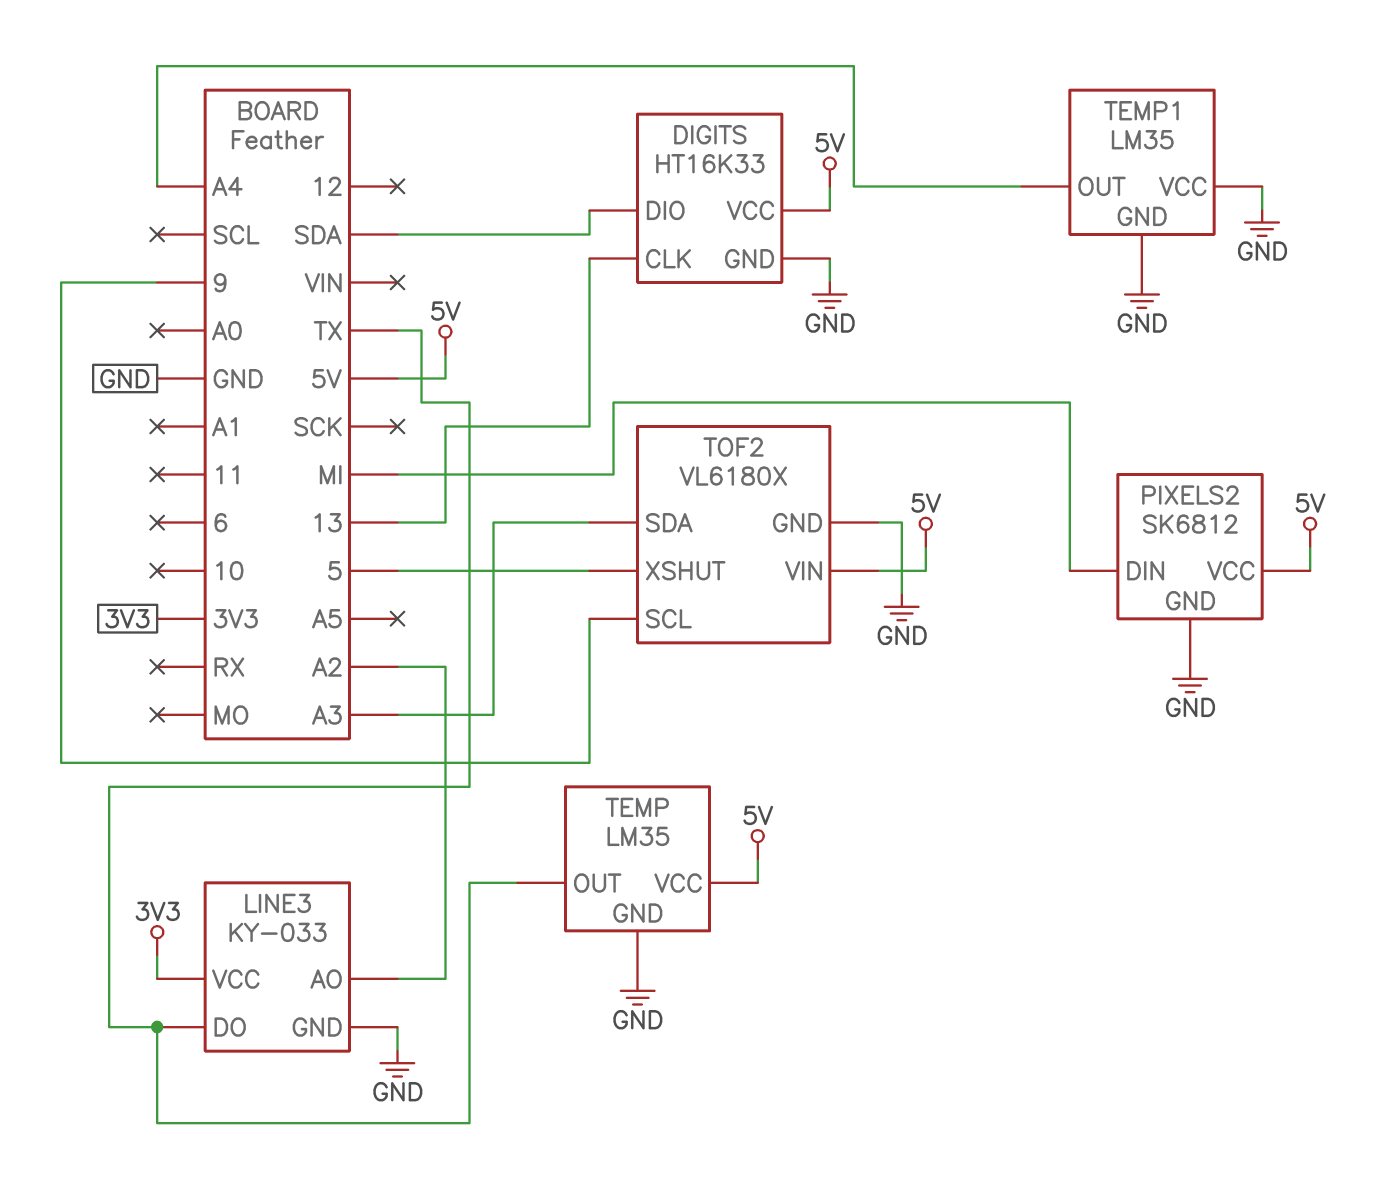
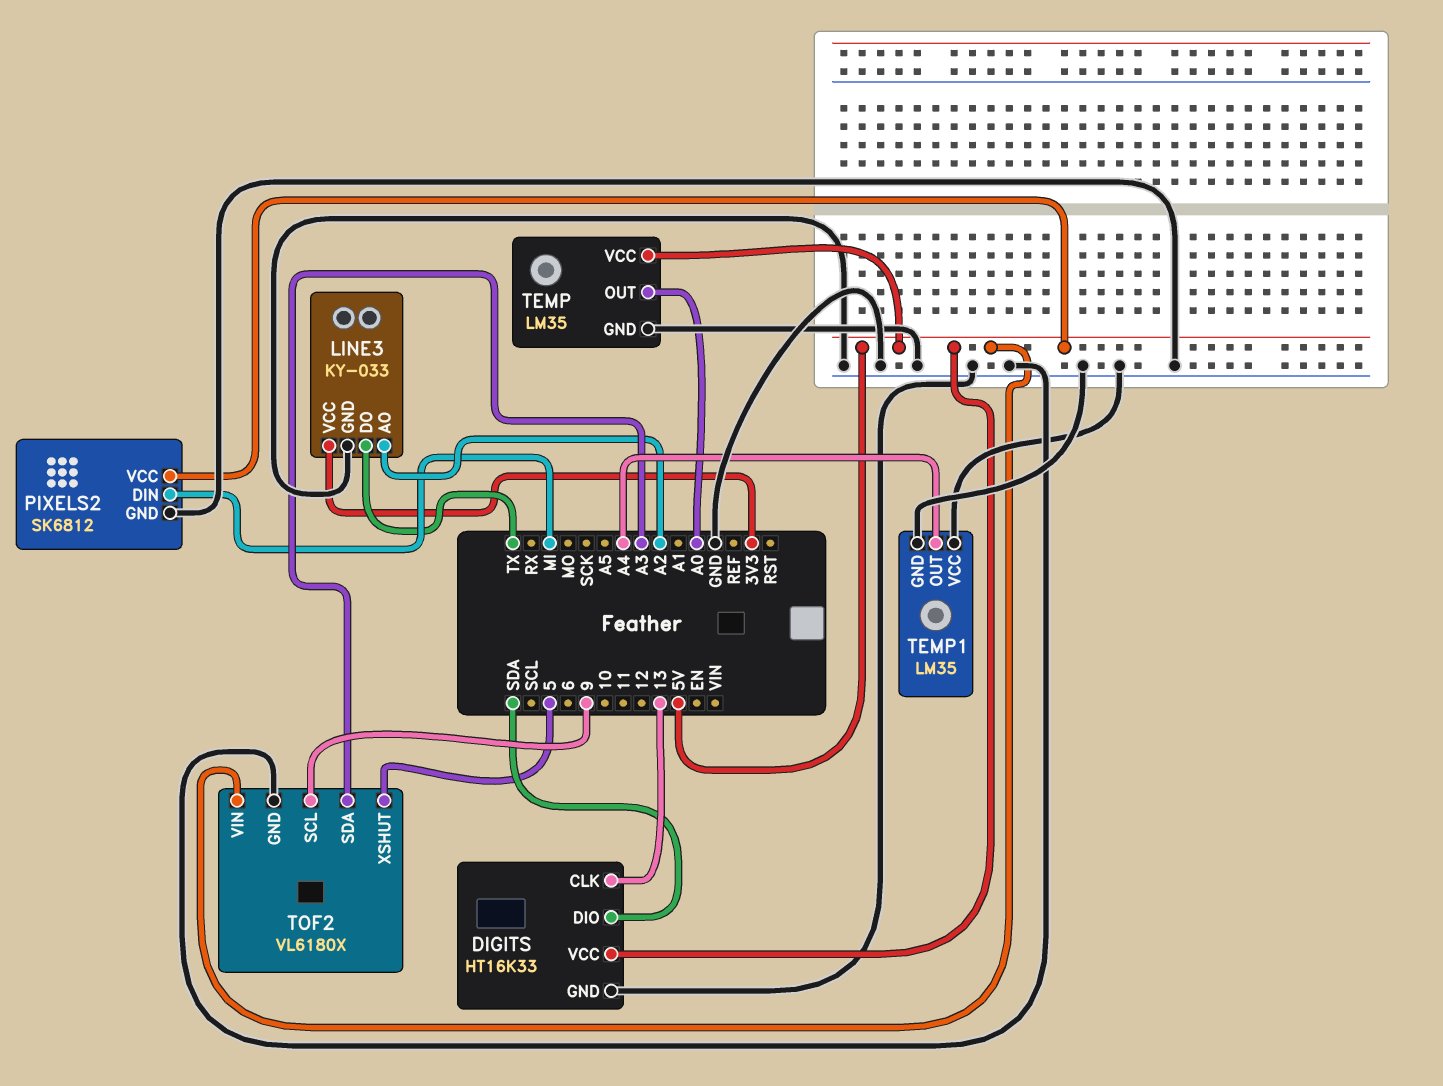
TEMP pin OUT: TX -> A0

